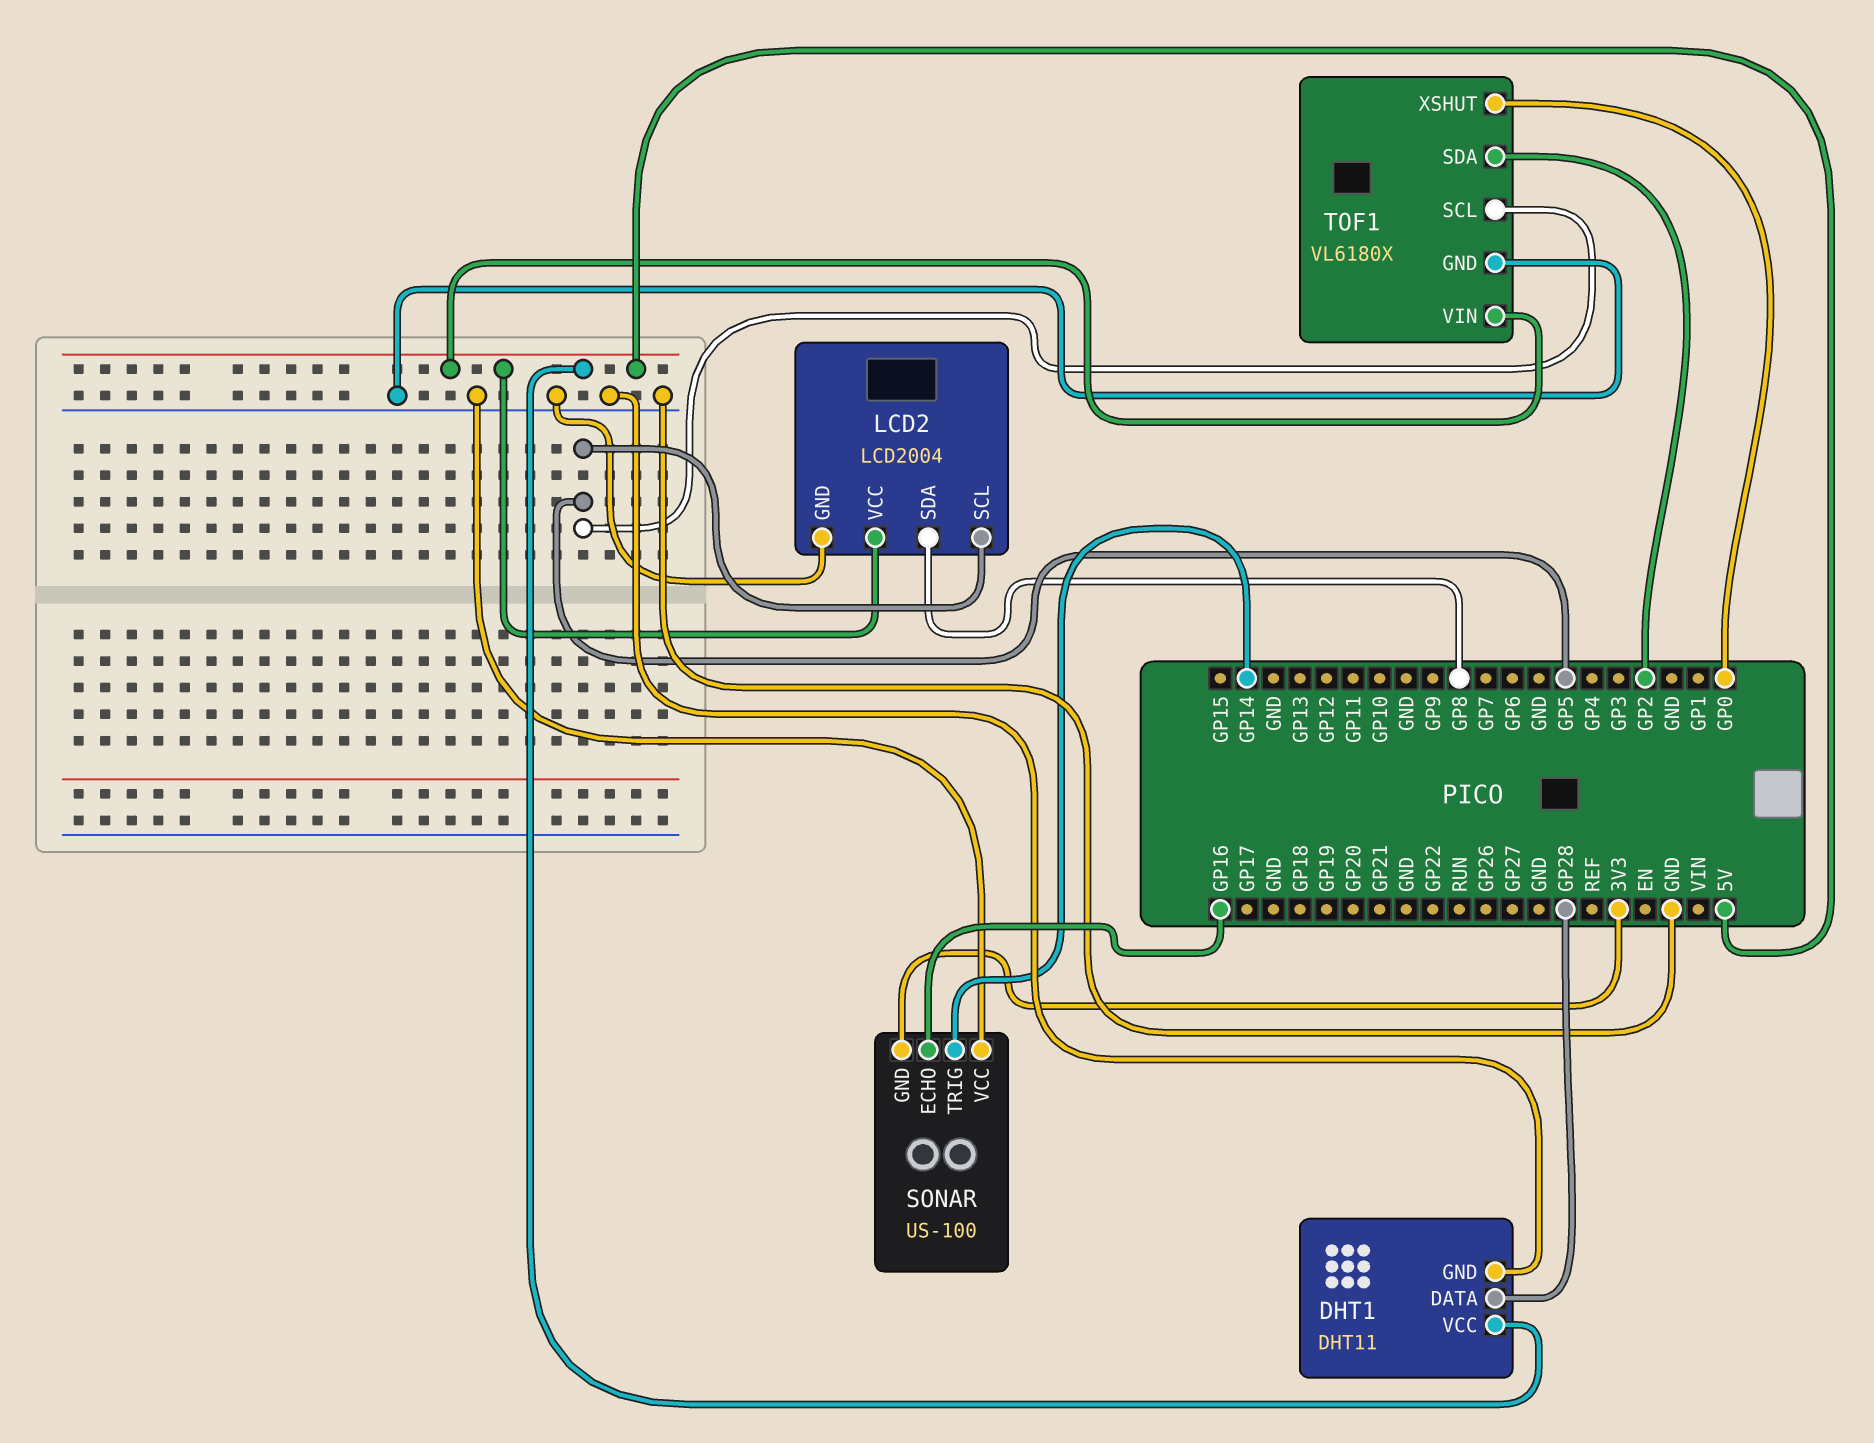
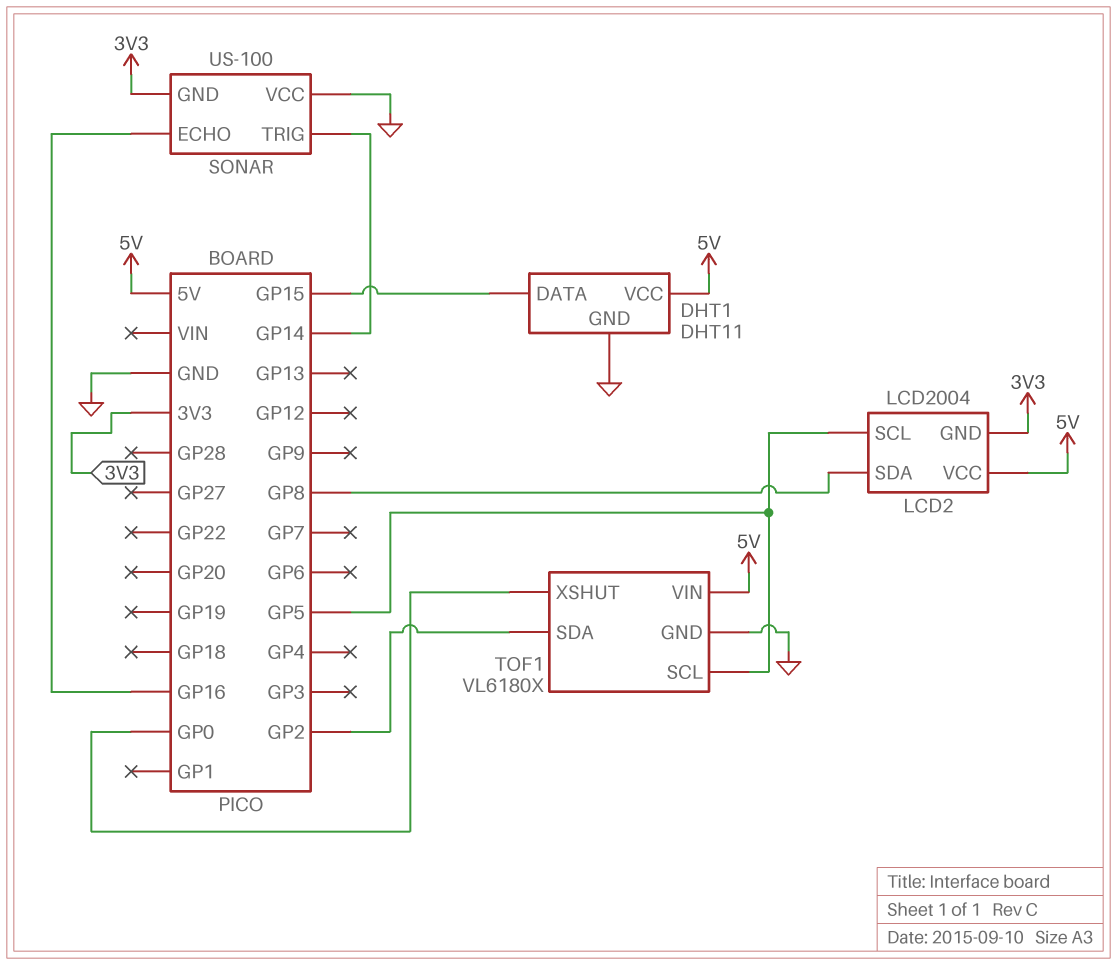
DHT1 pin DATA: GP28 -> GP15
LCD2 pin GND: GND -> 3V3

